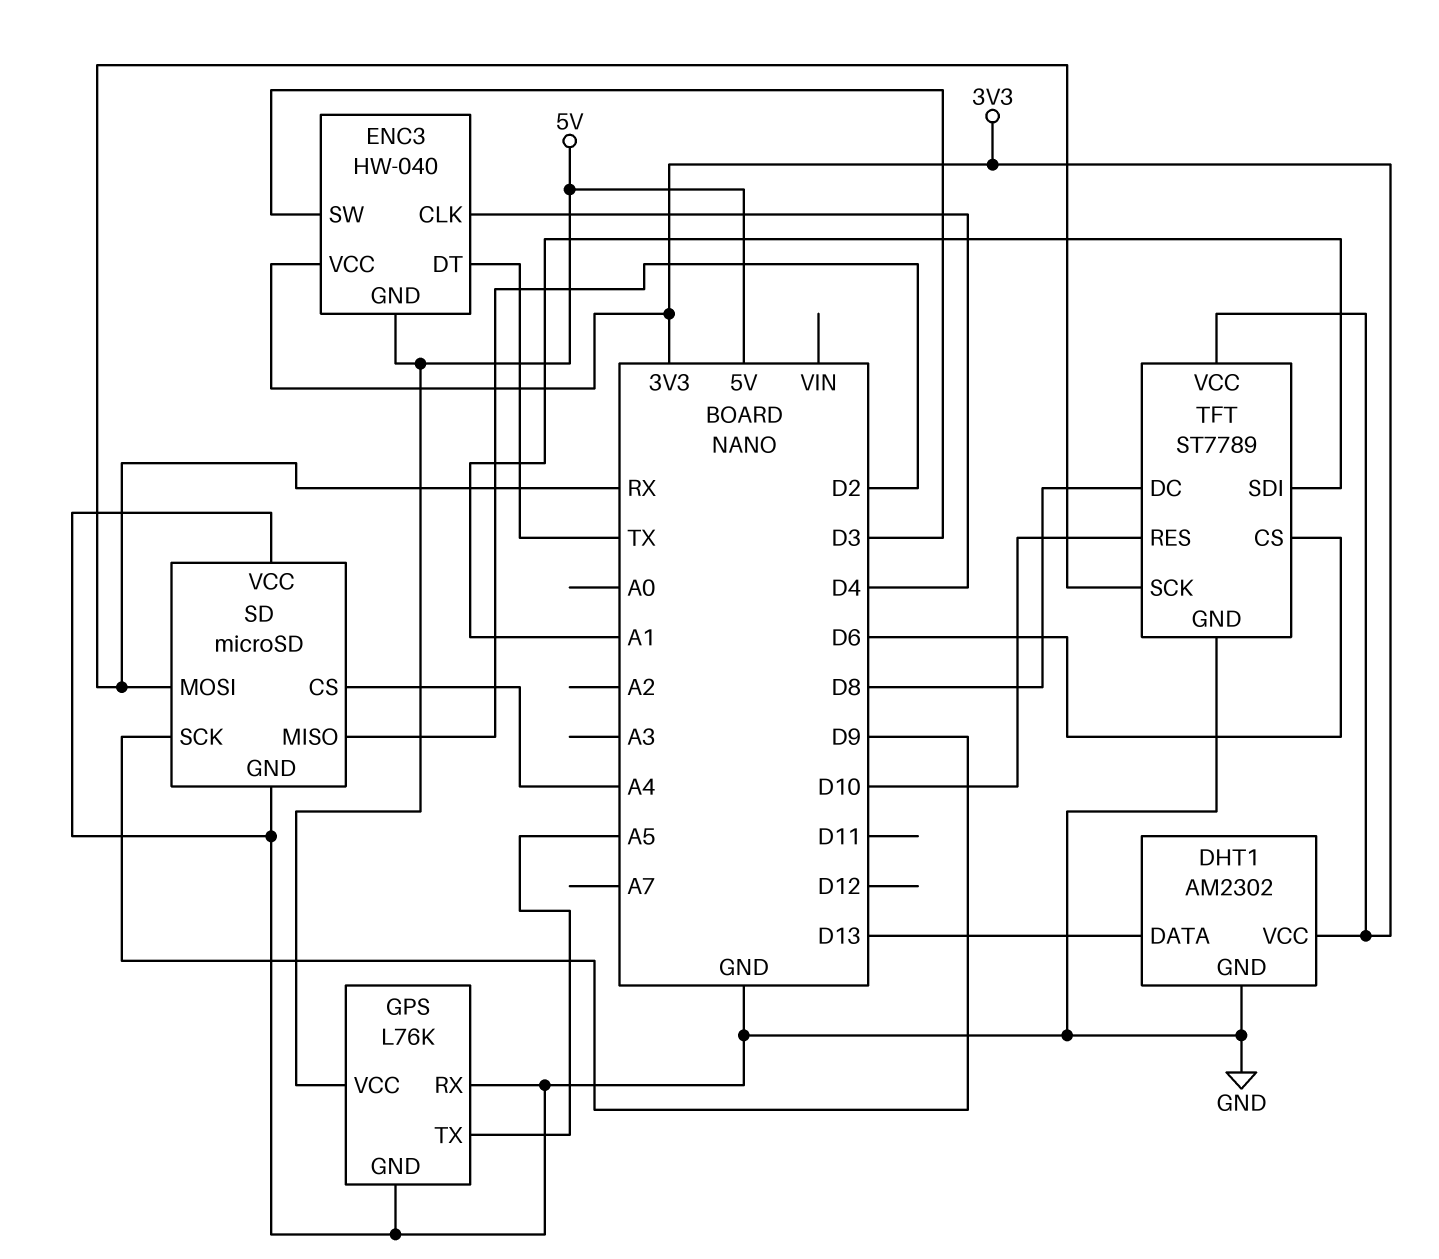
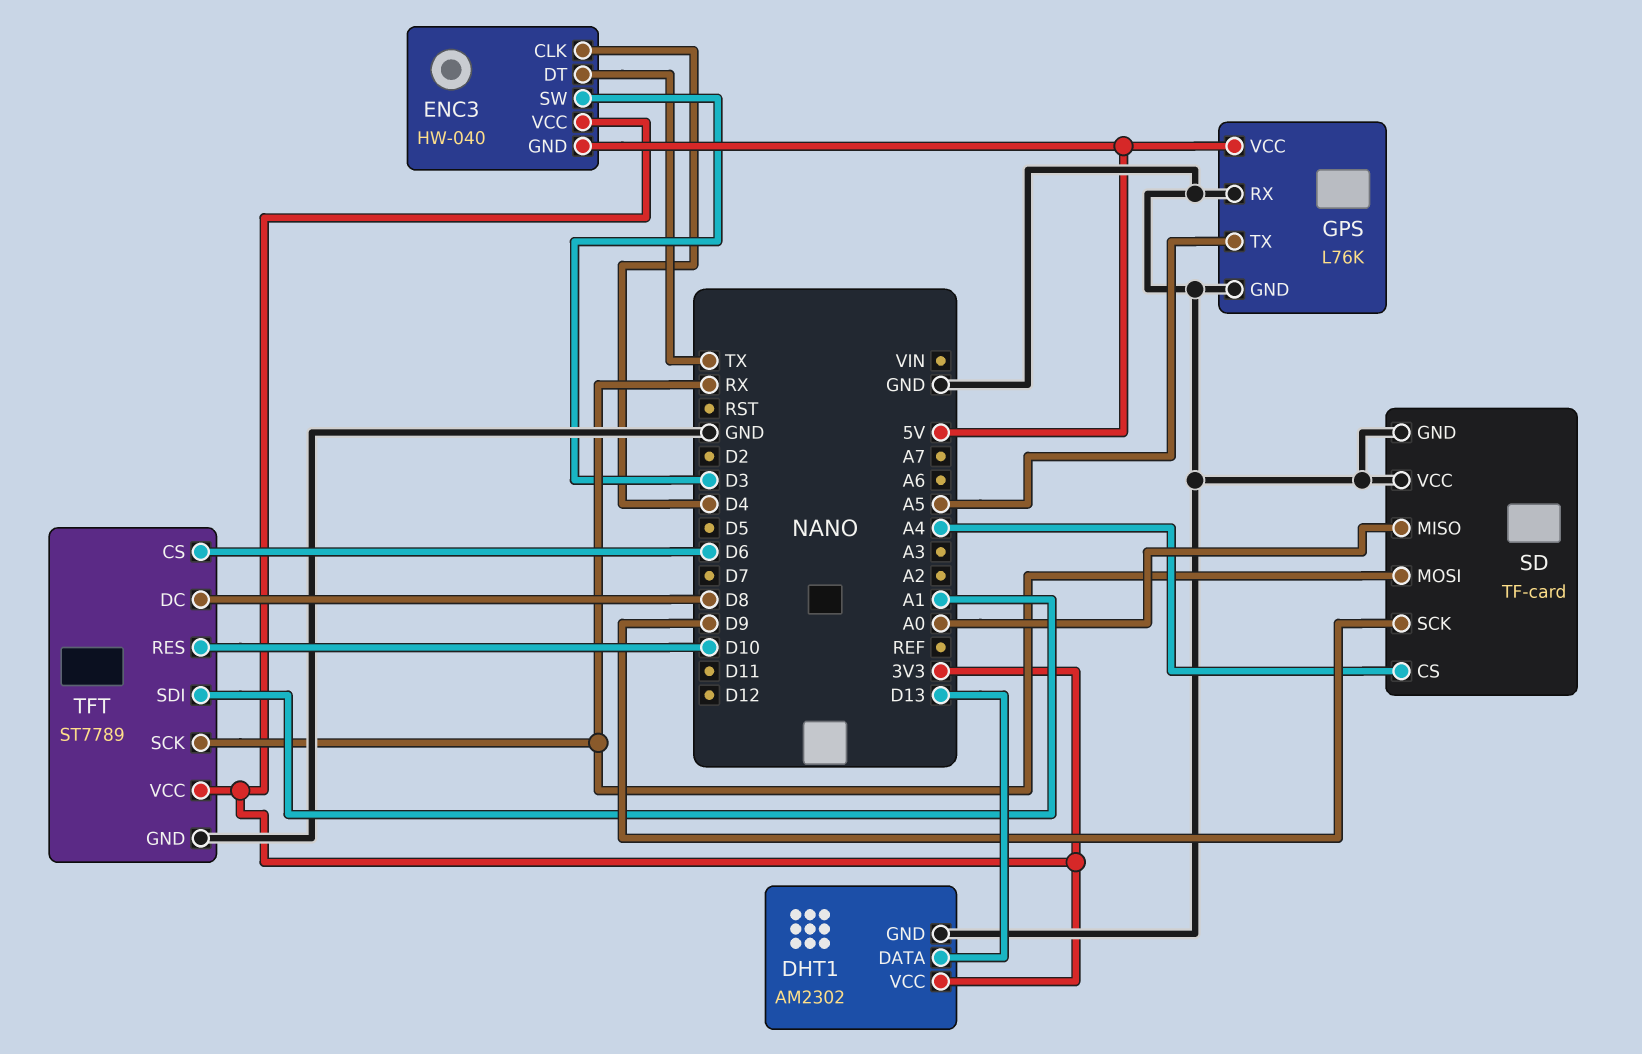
SD: microSD -> TF-card
SD pin MISO: D2 -> A0

